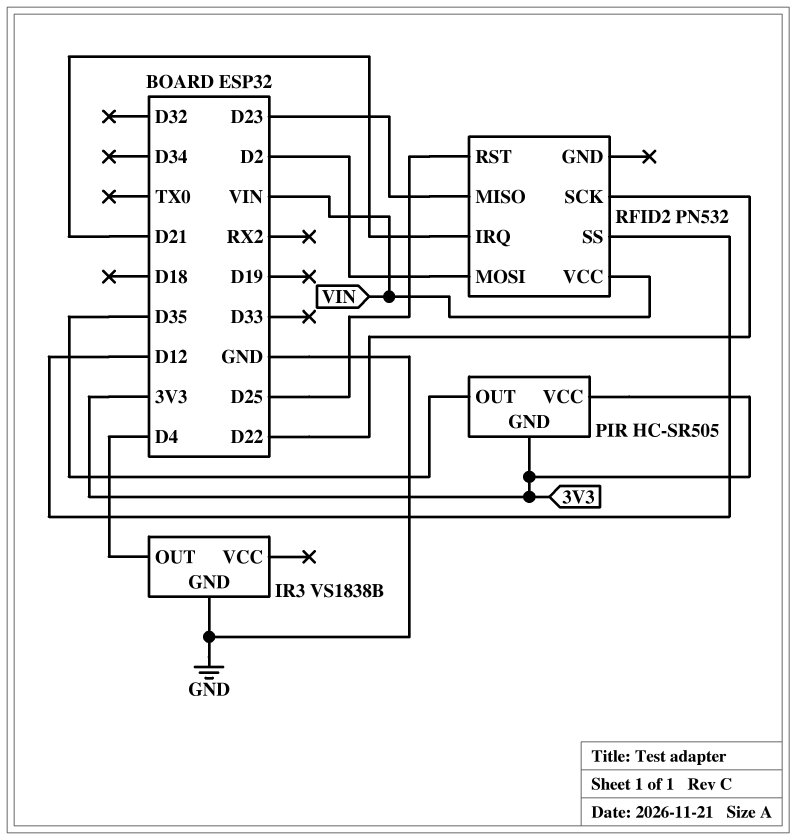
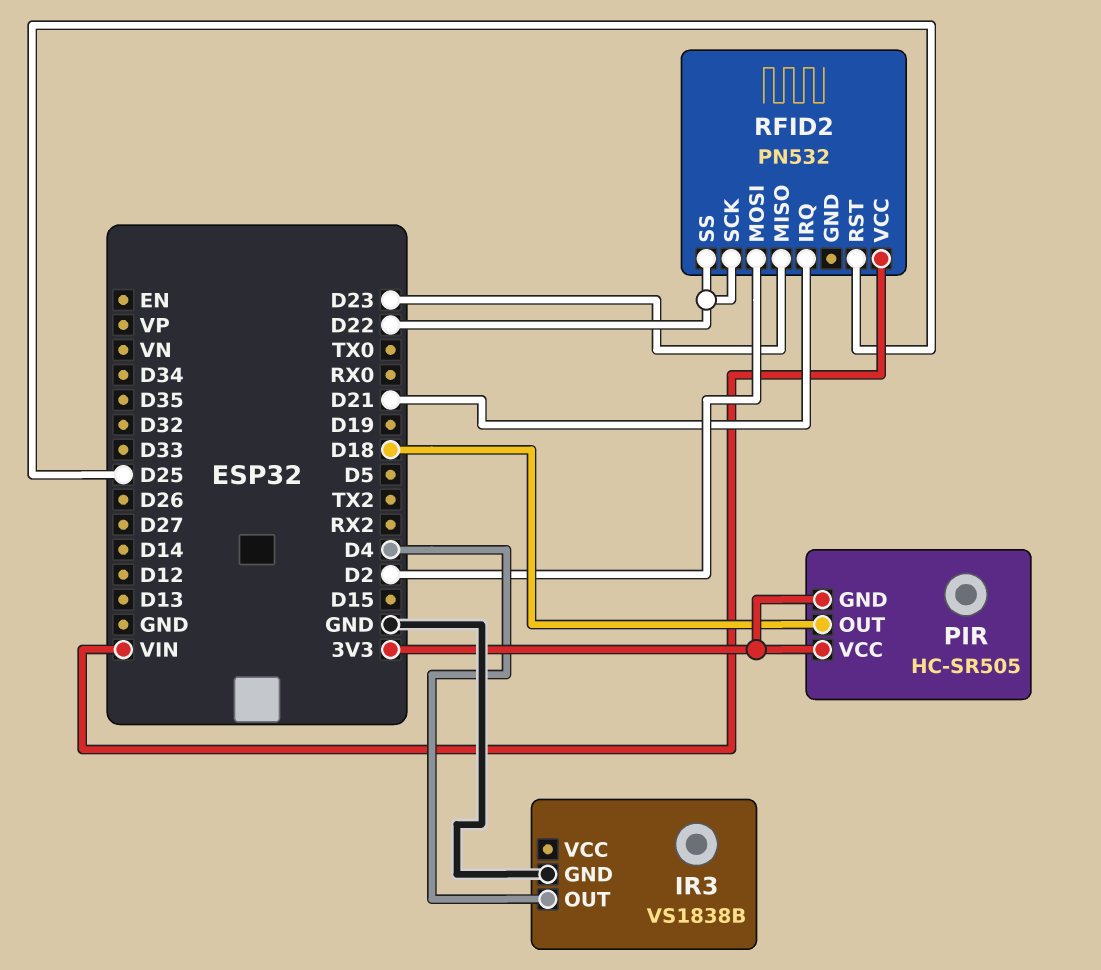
PIR pin OUT: D35 -> D18
RFID2 pin SS: D12 -> D22

